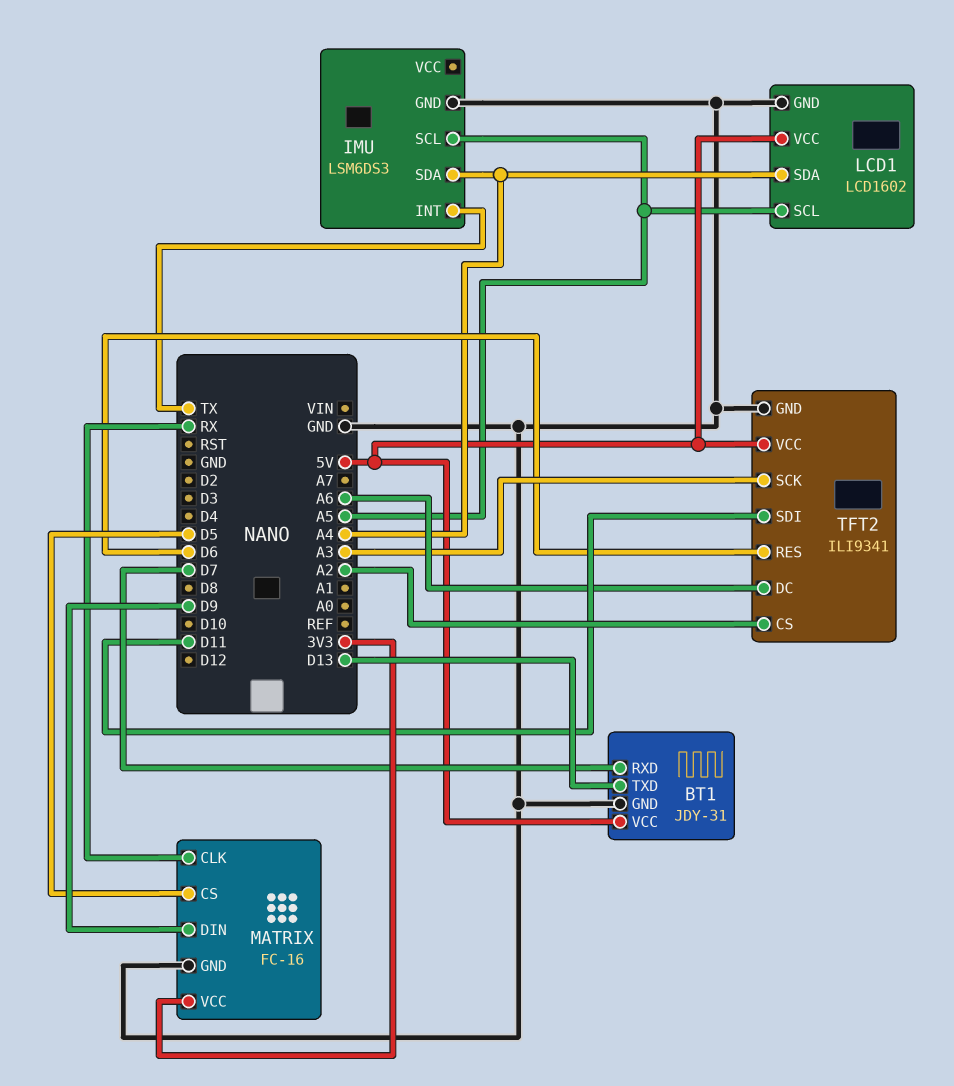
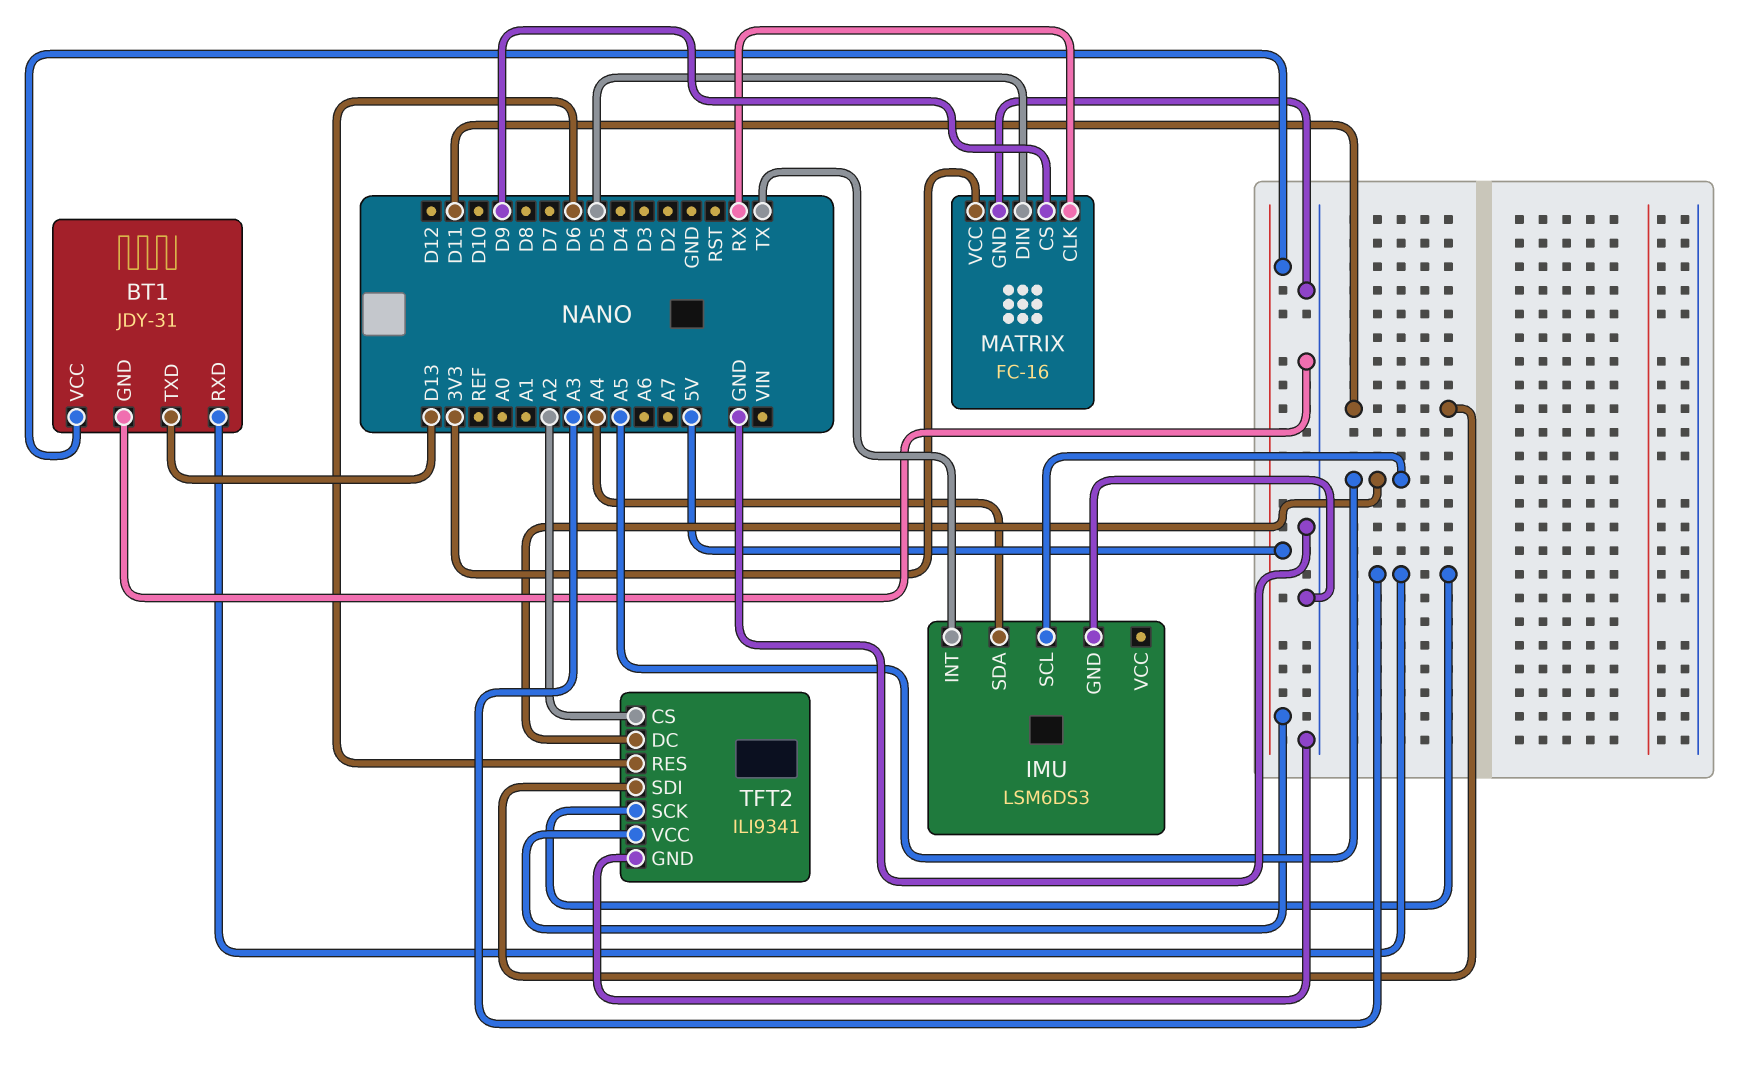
BT1 pin RXD: D7 -> A3
LCD1: LCD1602 -> none
LCD1 pin GND: GND -> none
LCD1 pin SCL: A5 -> none
LCD1 pin SDA: A4 -> none
LCD1 pin VCC: 5V -> none
MATRIX pin CS: D5 -> D9
MATRIX pin DIN: D9 -> D5
TFT2 pin DC: A6 -> A5

